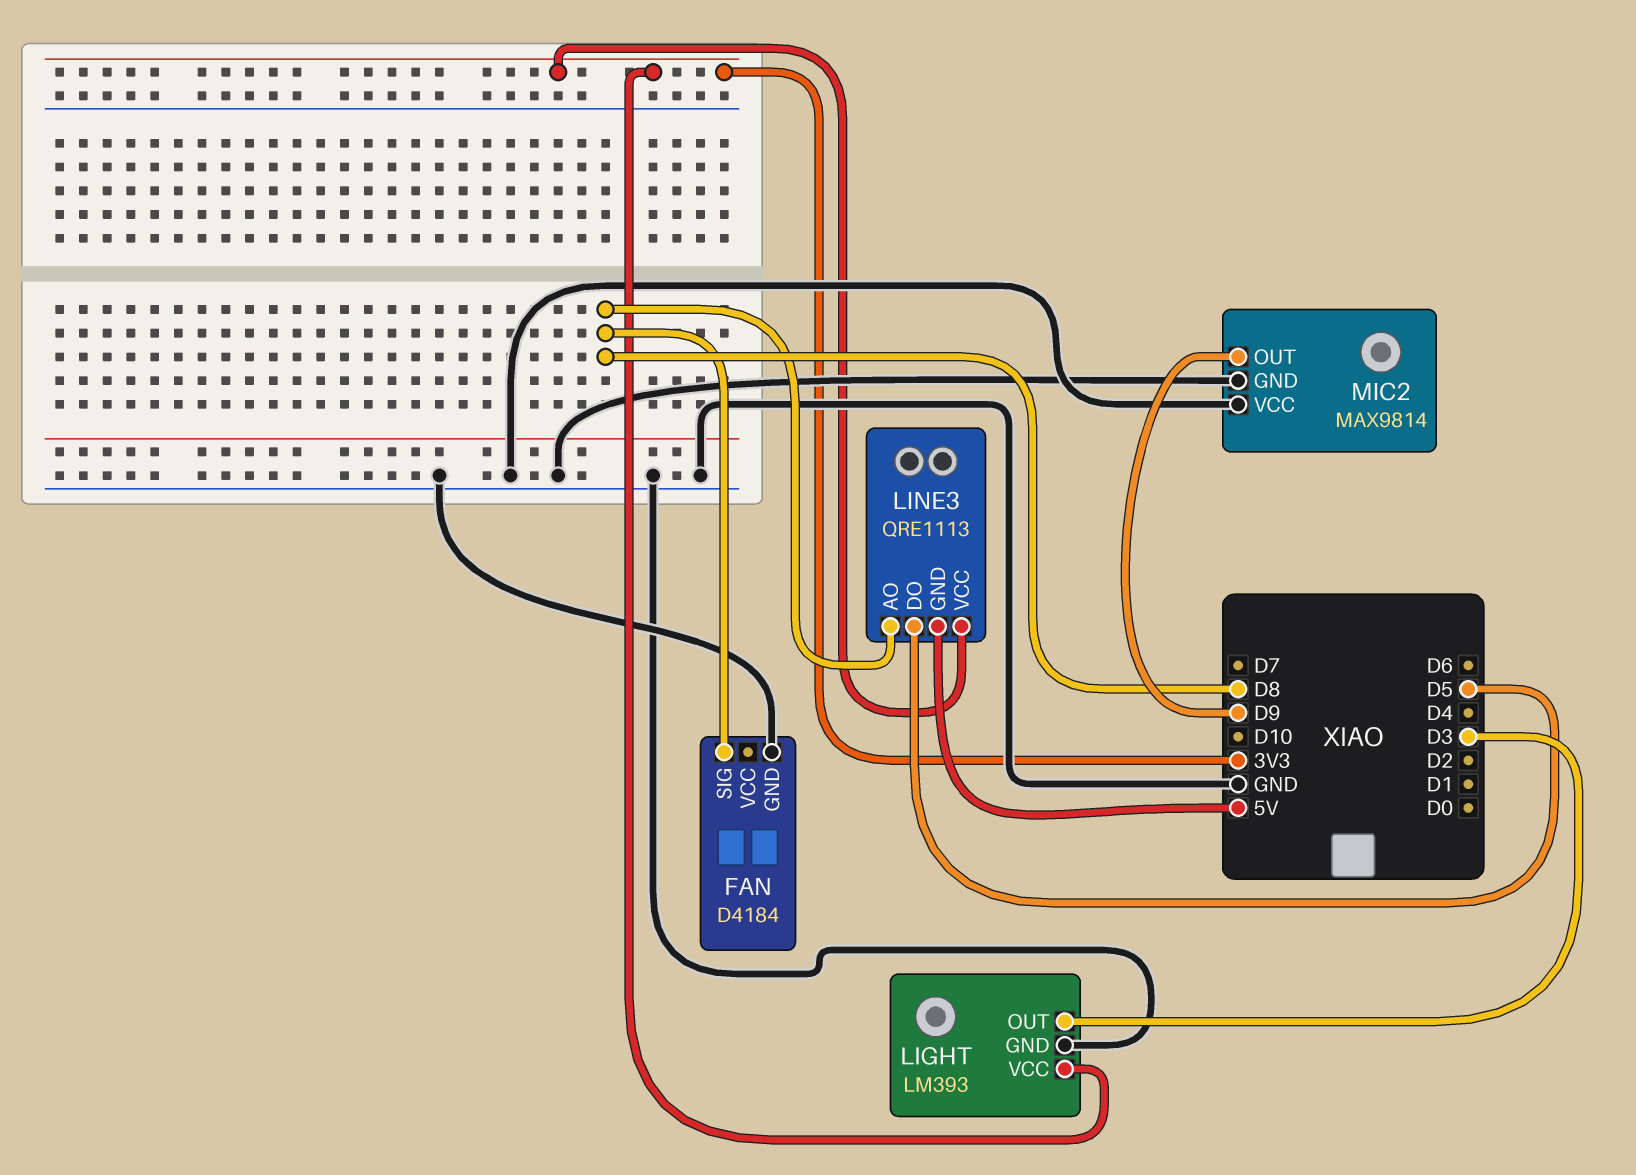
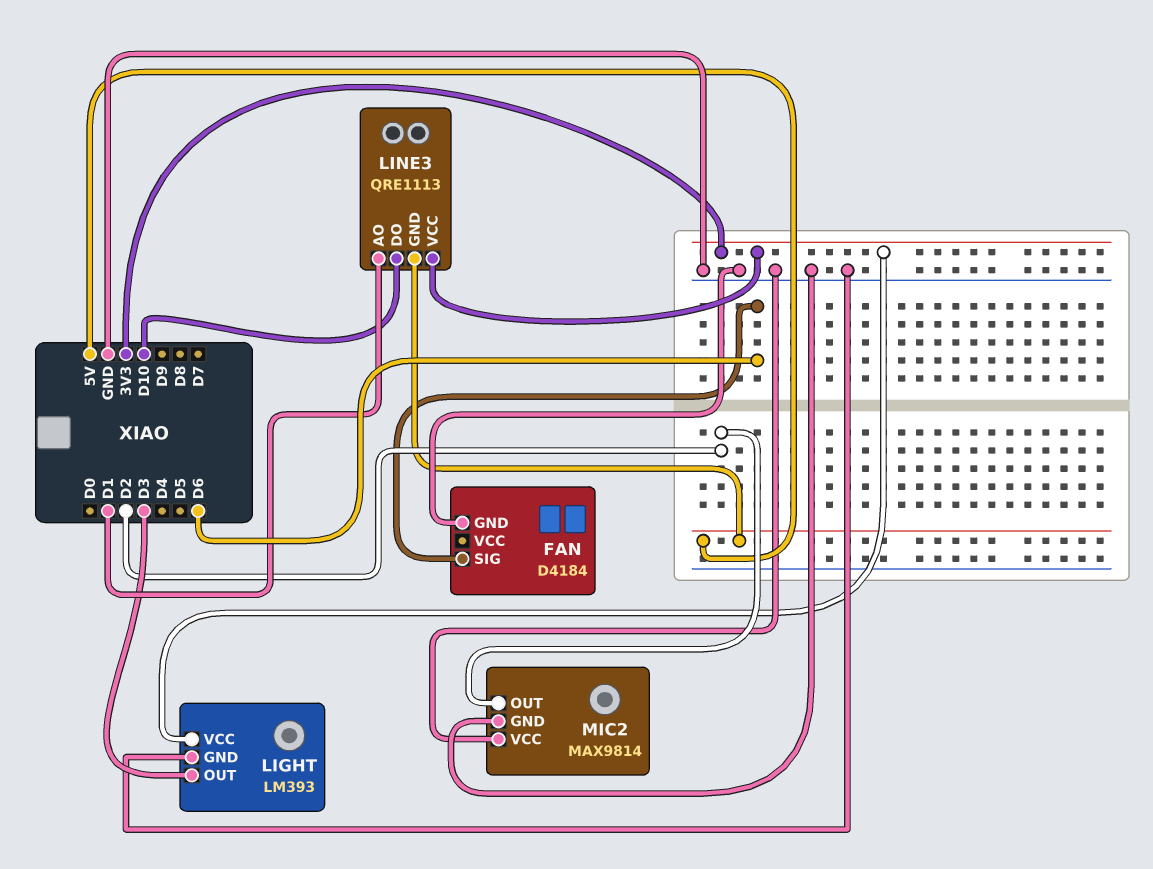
FAN pin SIG: D8 -> D6
LINE3 pin AO: D8 -> D1
LINE3 pin DO: D5 -> D10
MIC2 pin OUT: D9 -> D2

